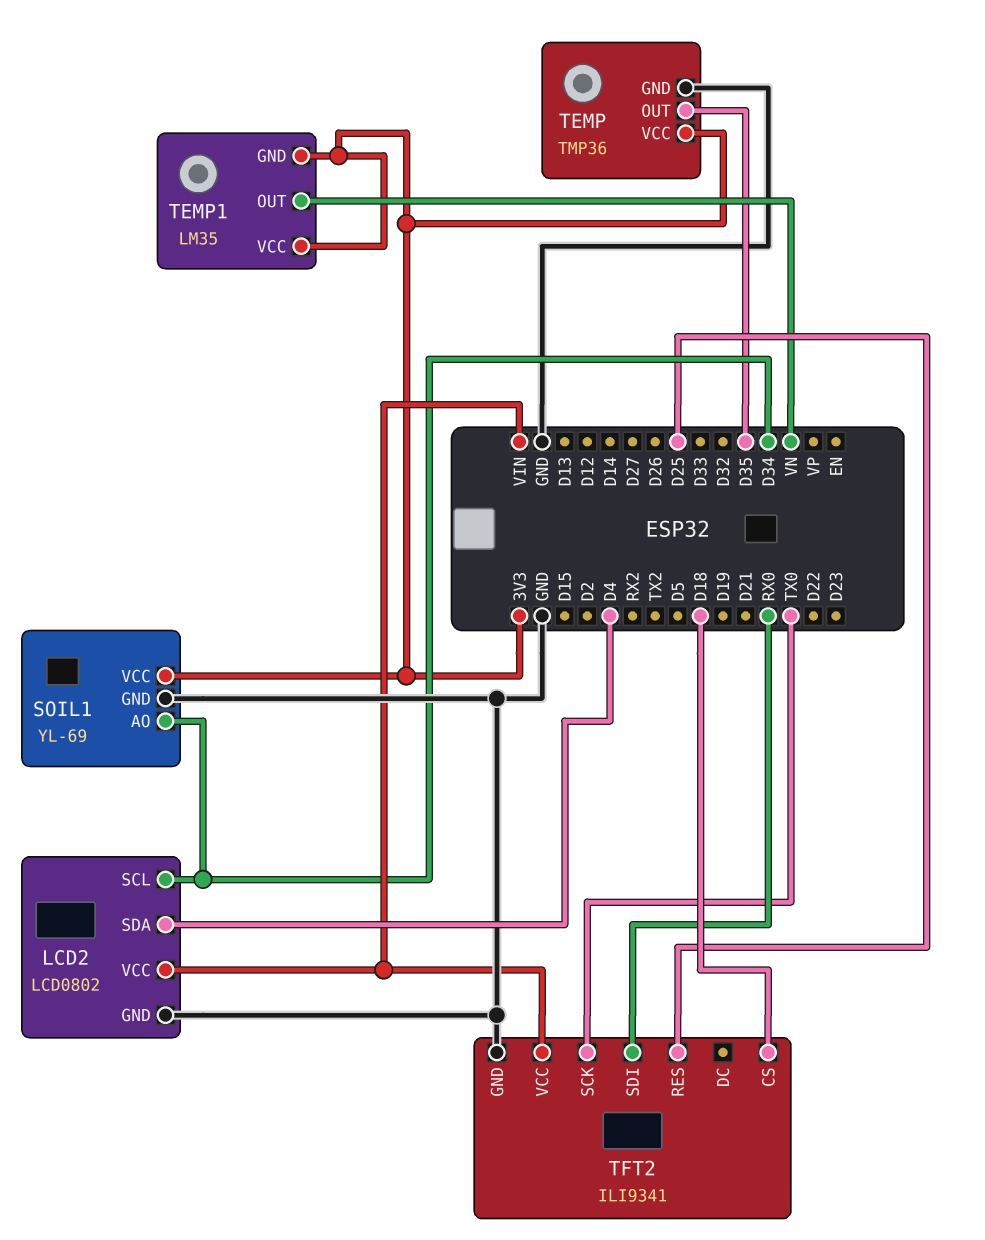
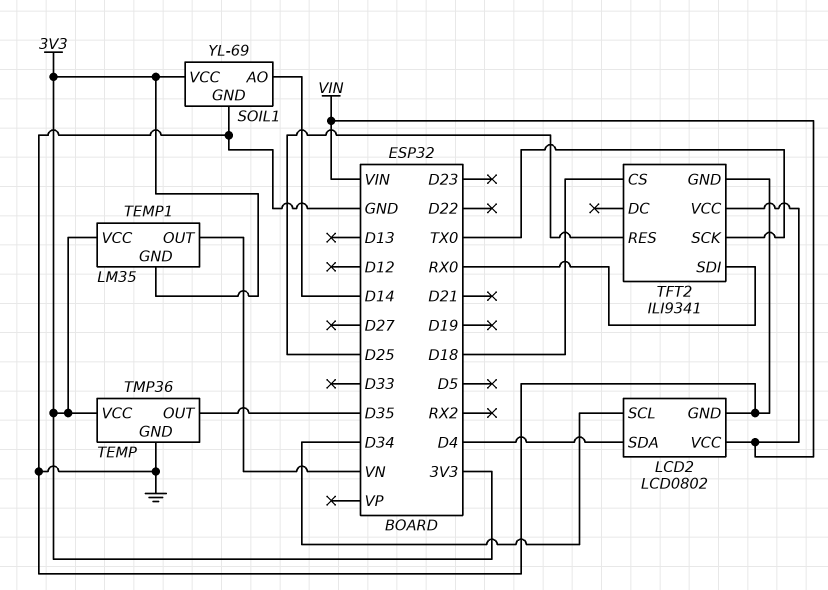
SOIL1 pin AO: D34 -> D14

